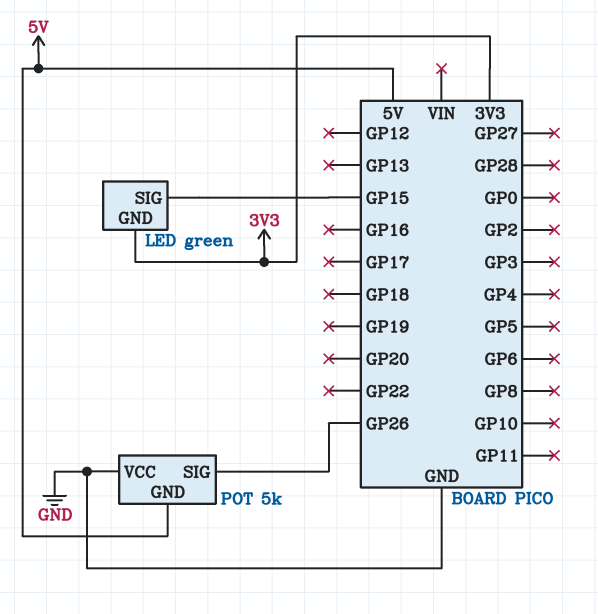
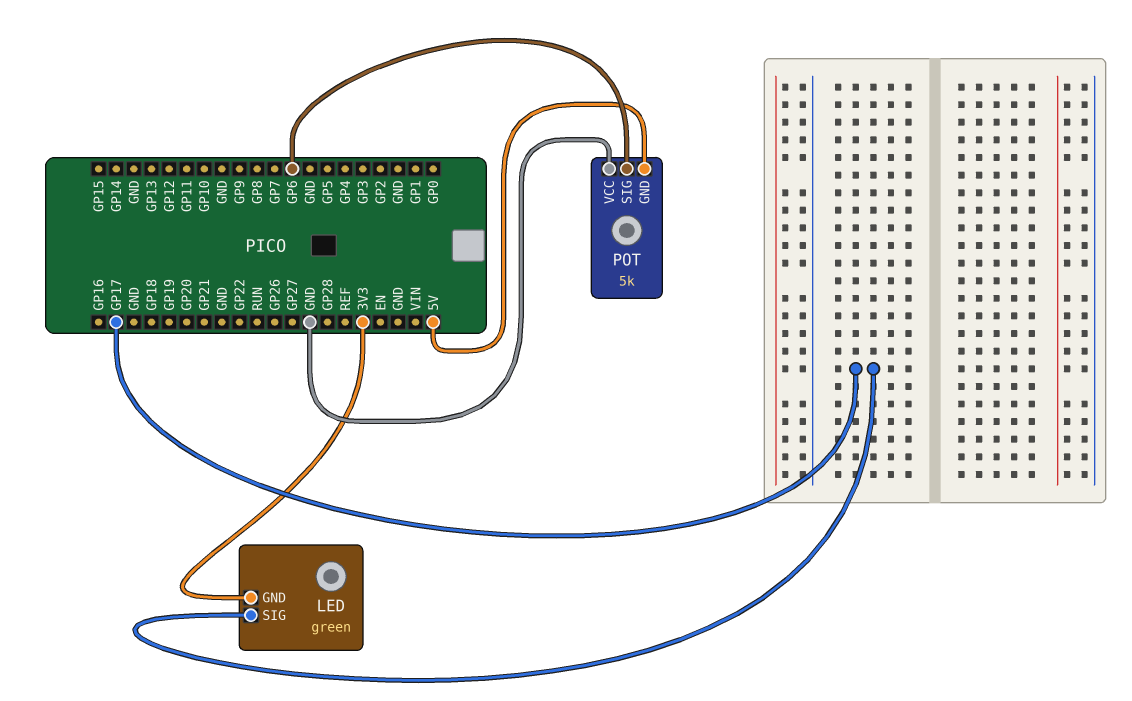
LED pin SIG: GP15 -> GP17
POT pin SIG: GP26 -> GP6

